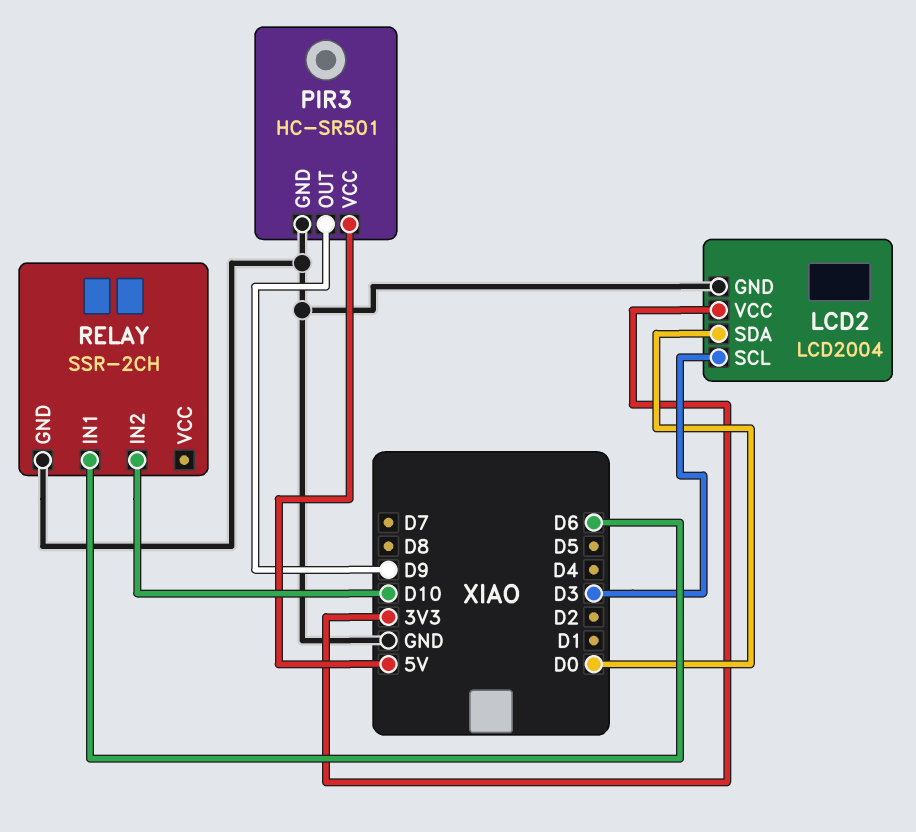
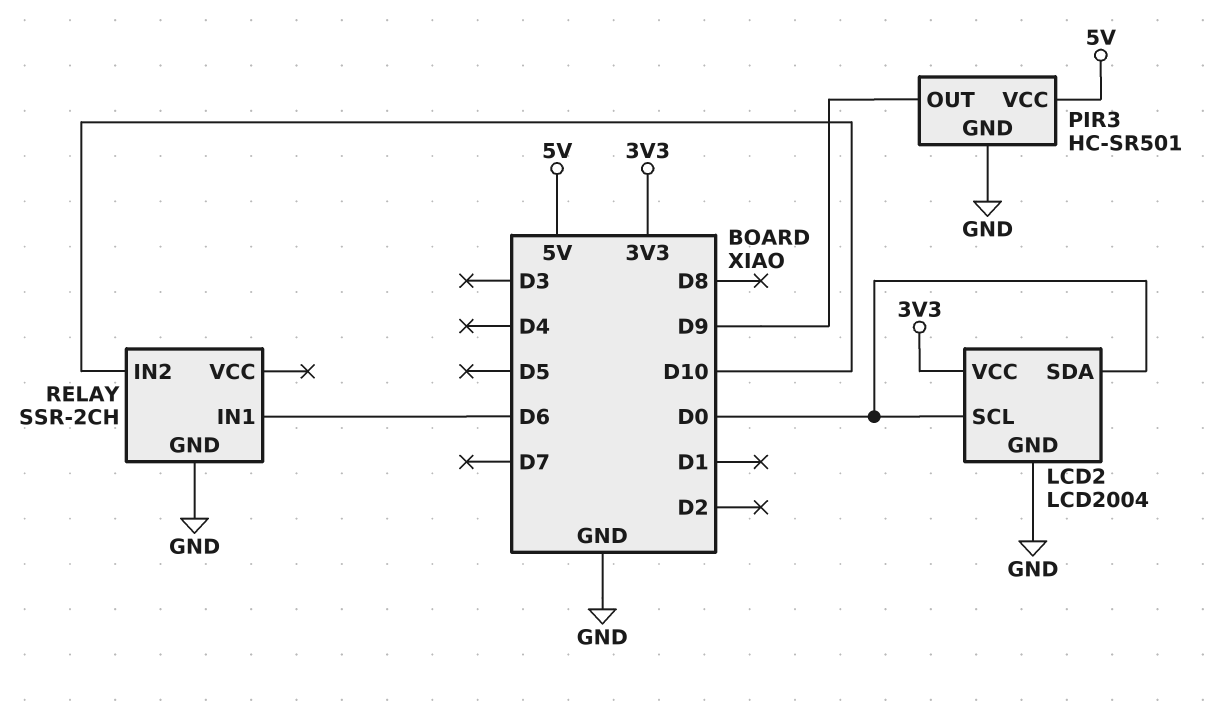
LCD2 pin SCL: D3 -> D0

